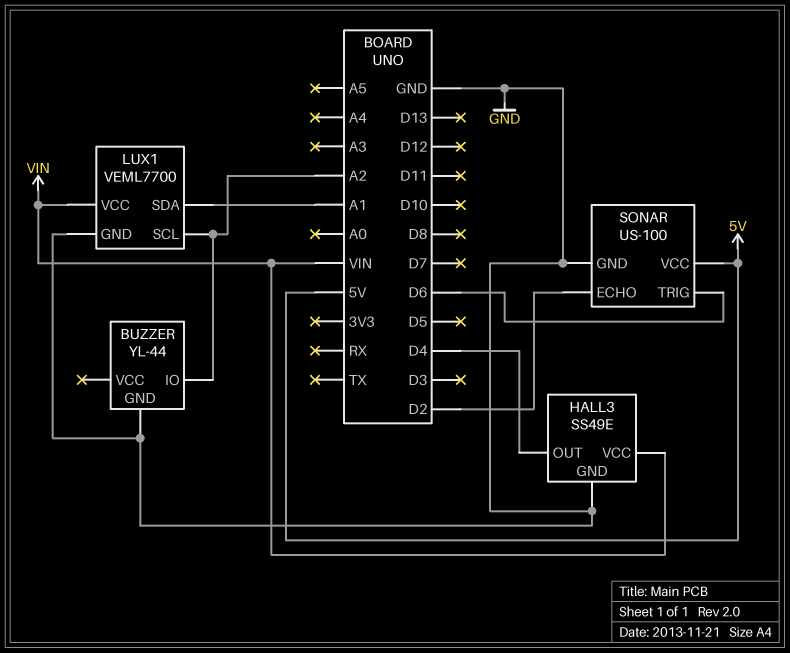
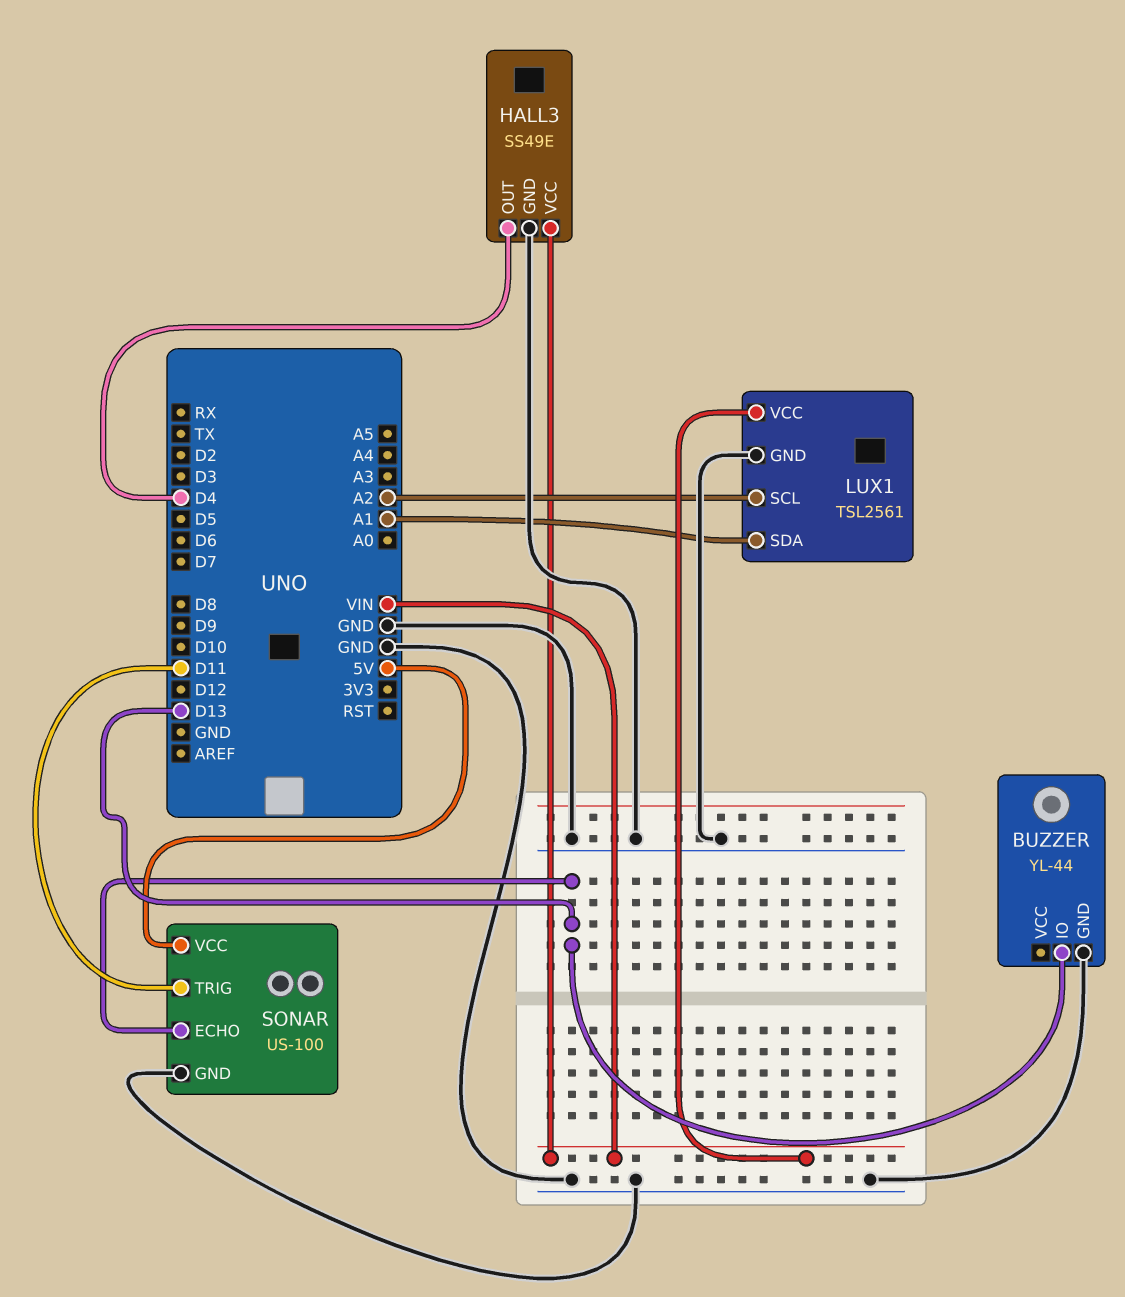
BUZZER pin IO: A2 -> D13
LUX1: VEML7700 -> TSL2561
SONAR pin ECHO: D2 -> D13
SONAR pin TRIG: D6 -> D11

